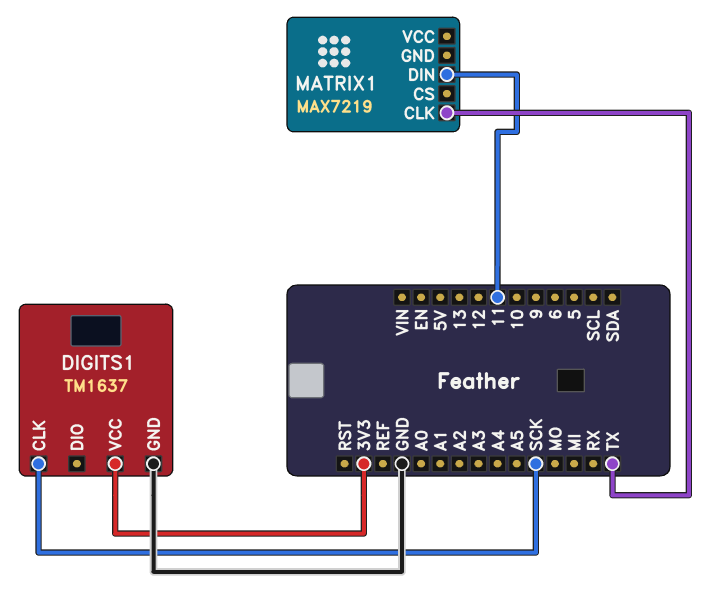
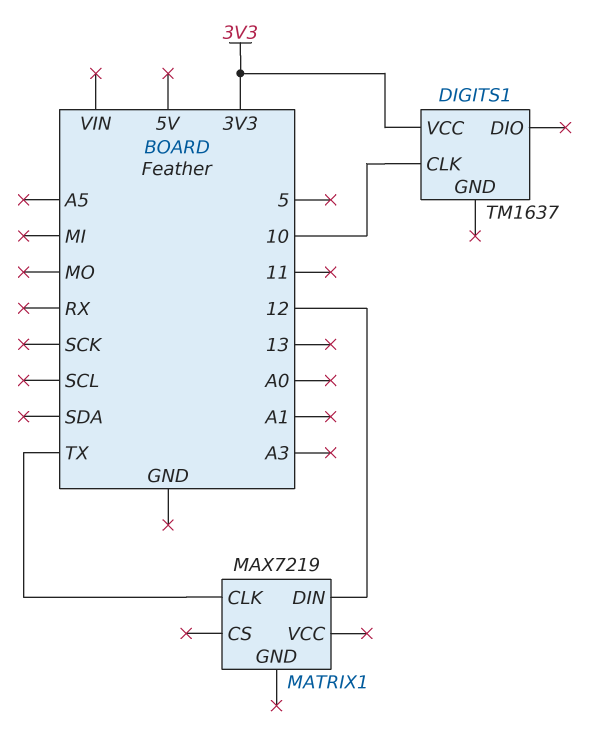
DIGITS1 pin CLK: SCK -> 10
DIGITS1 pin GND: GND -> none
MATRIX1 pin DIN: 11 -> 12

